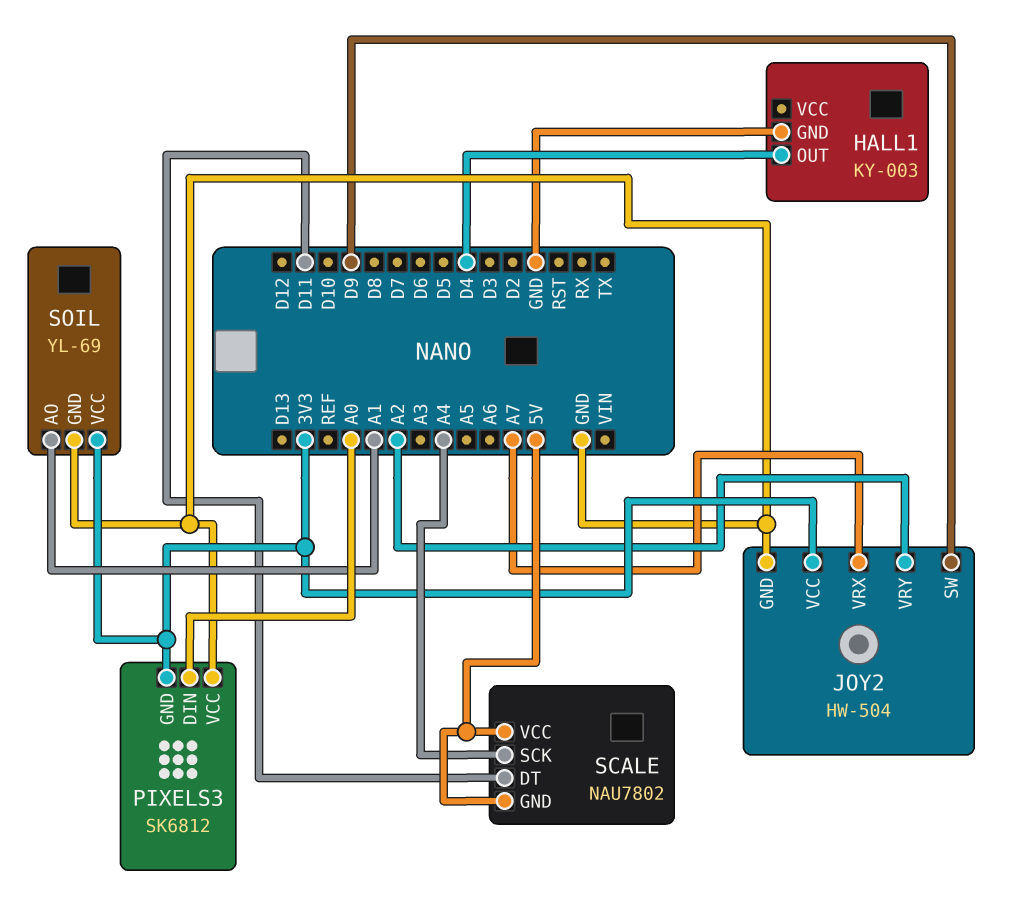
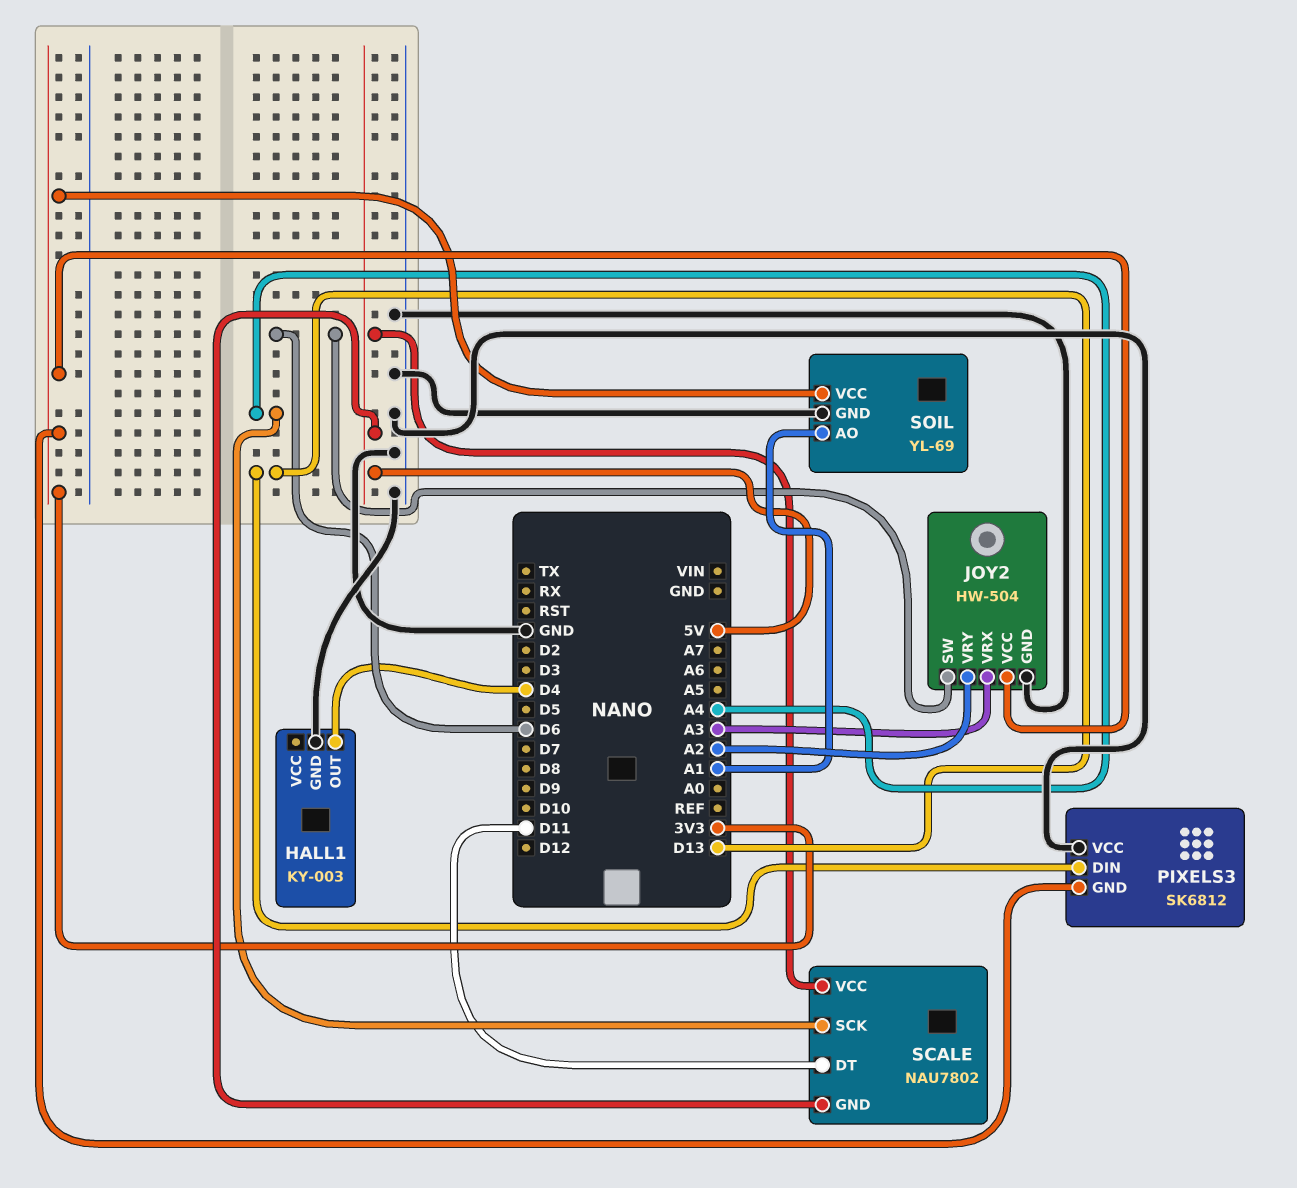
JOY2 pin SW: D9 -> D6
JOY2 pin VRX: A7 -> A3
PIXELS3 pin DIN: A0 -> D13

